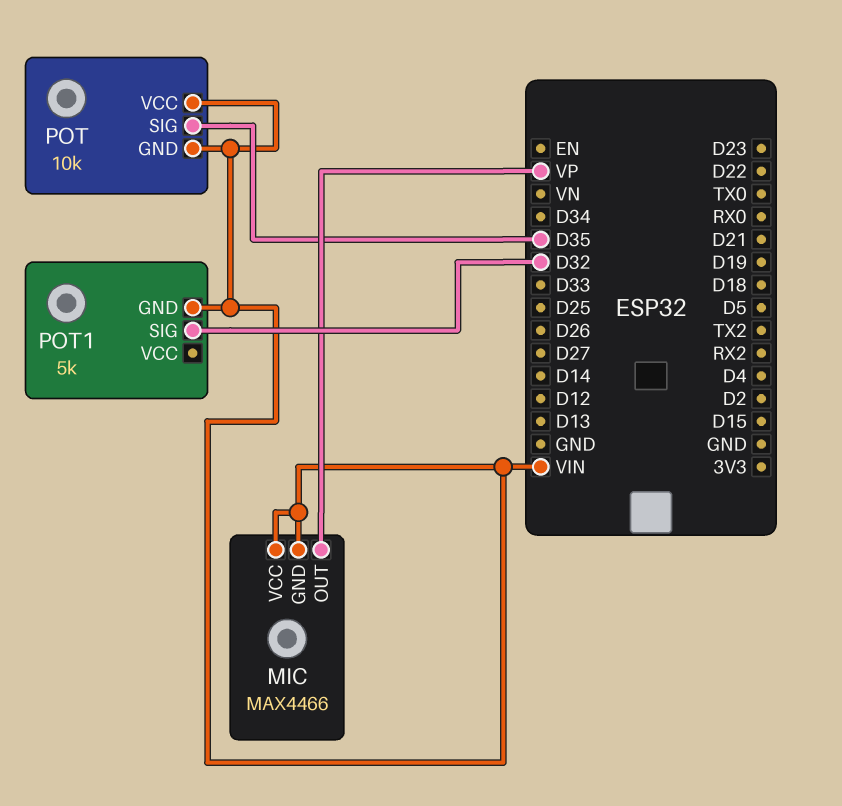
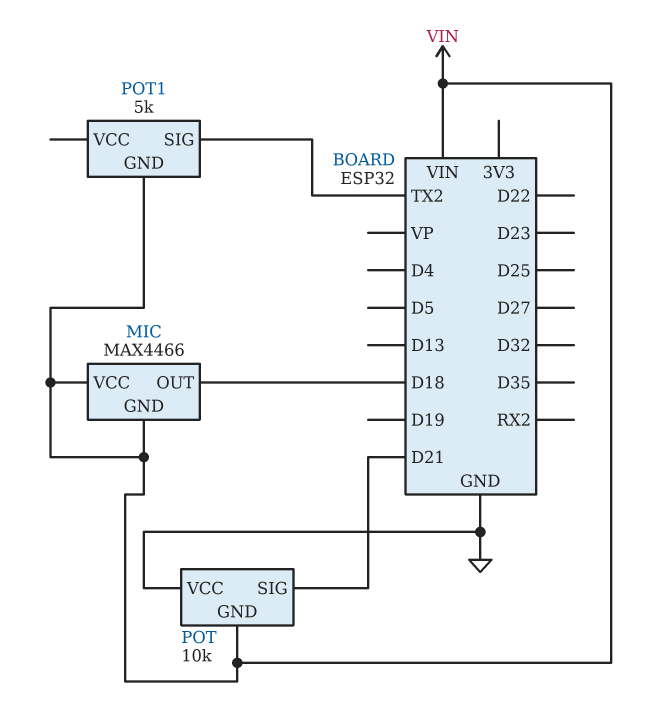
MIC pin OUT: VP -> D18
POT pin SIG: D35 -> D21
POT pin VCC: VIN -> GND
POT1 pin SIG: D32 -> TX2

